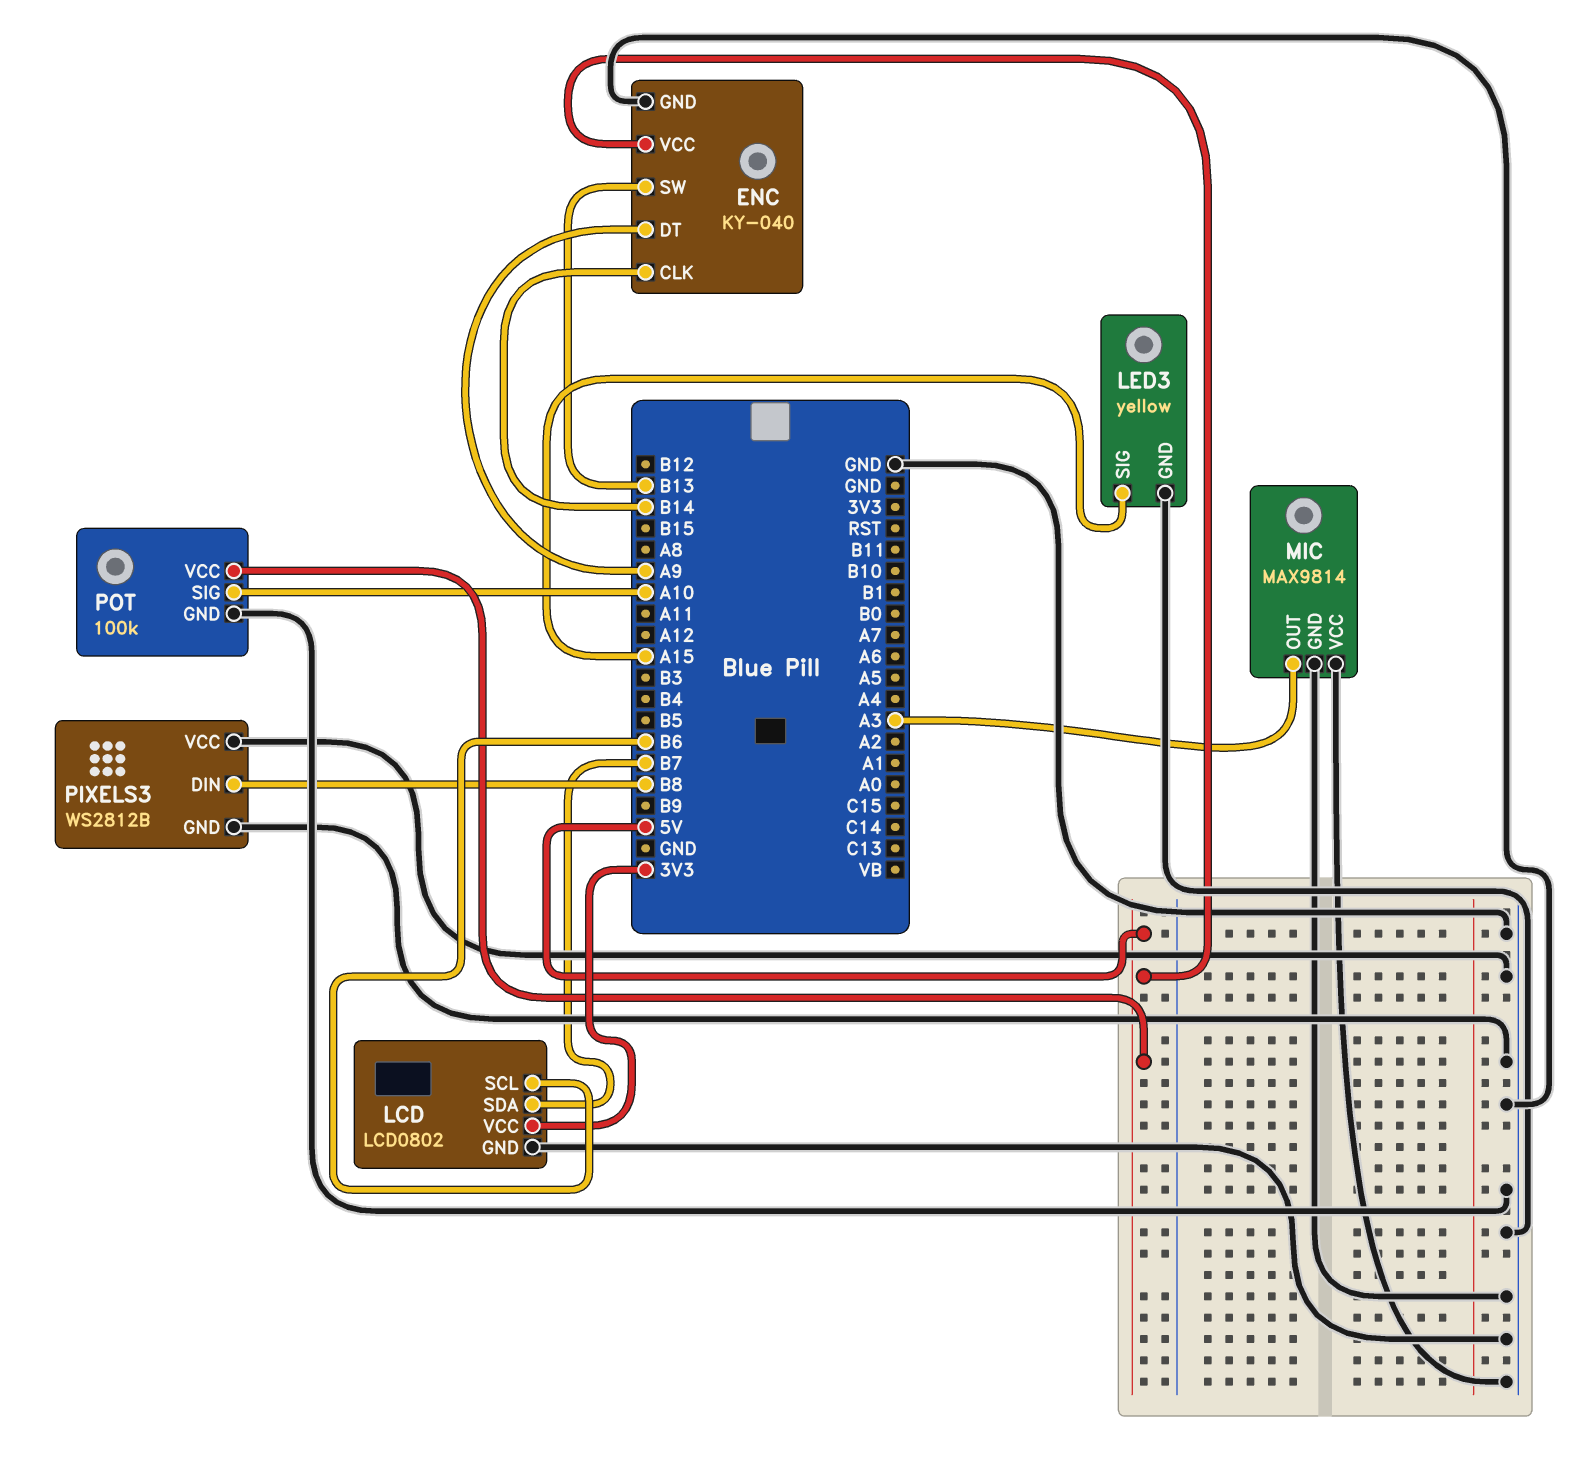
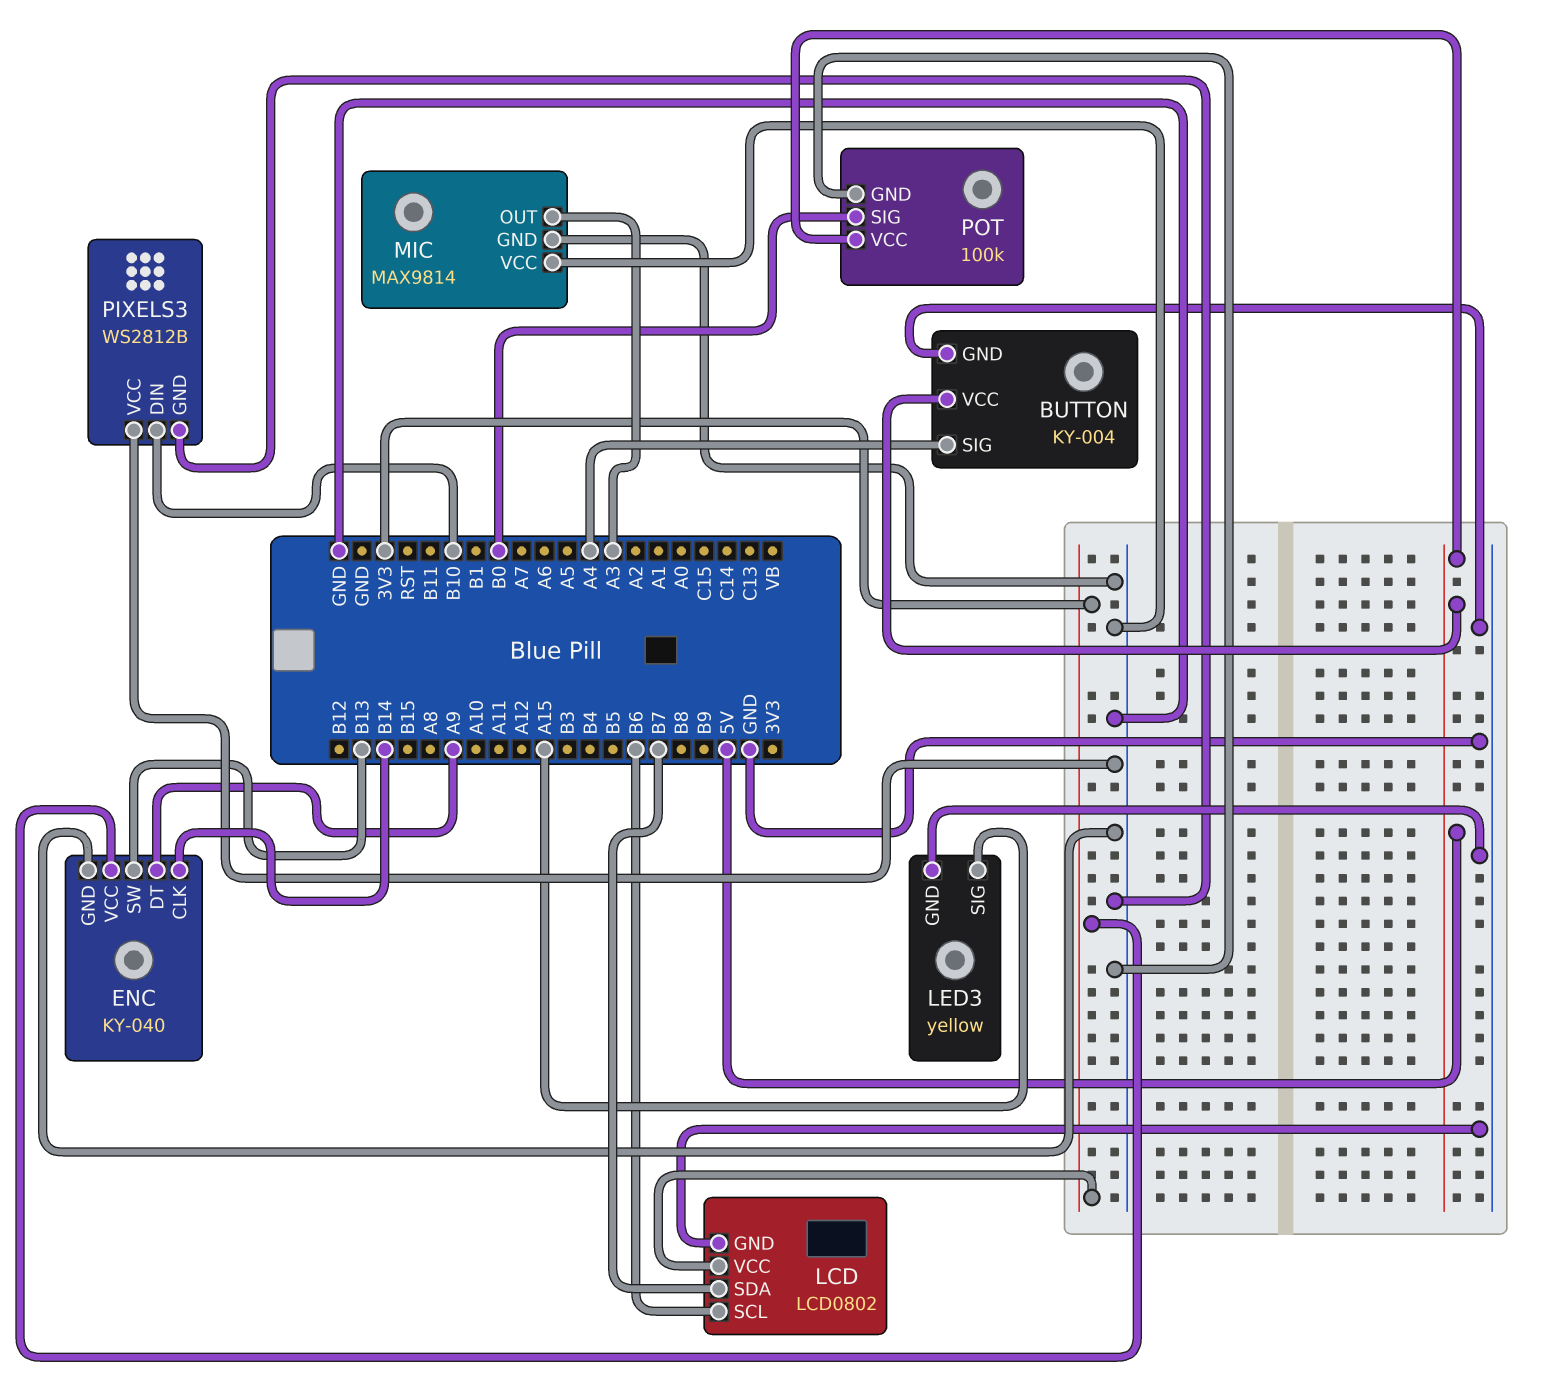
BUTTON: none -> KY-004
BUTTON pin GND: none -> GND
BUTTON pin SIG: none -> A4
BUTTON pin VCC: none -> 5V
ENC pin VCC: 5V -> 3V3
PIXELS3 pin DIN: B8 -> B10
POT pin SIG: A10 -> B0

